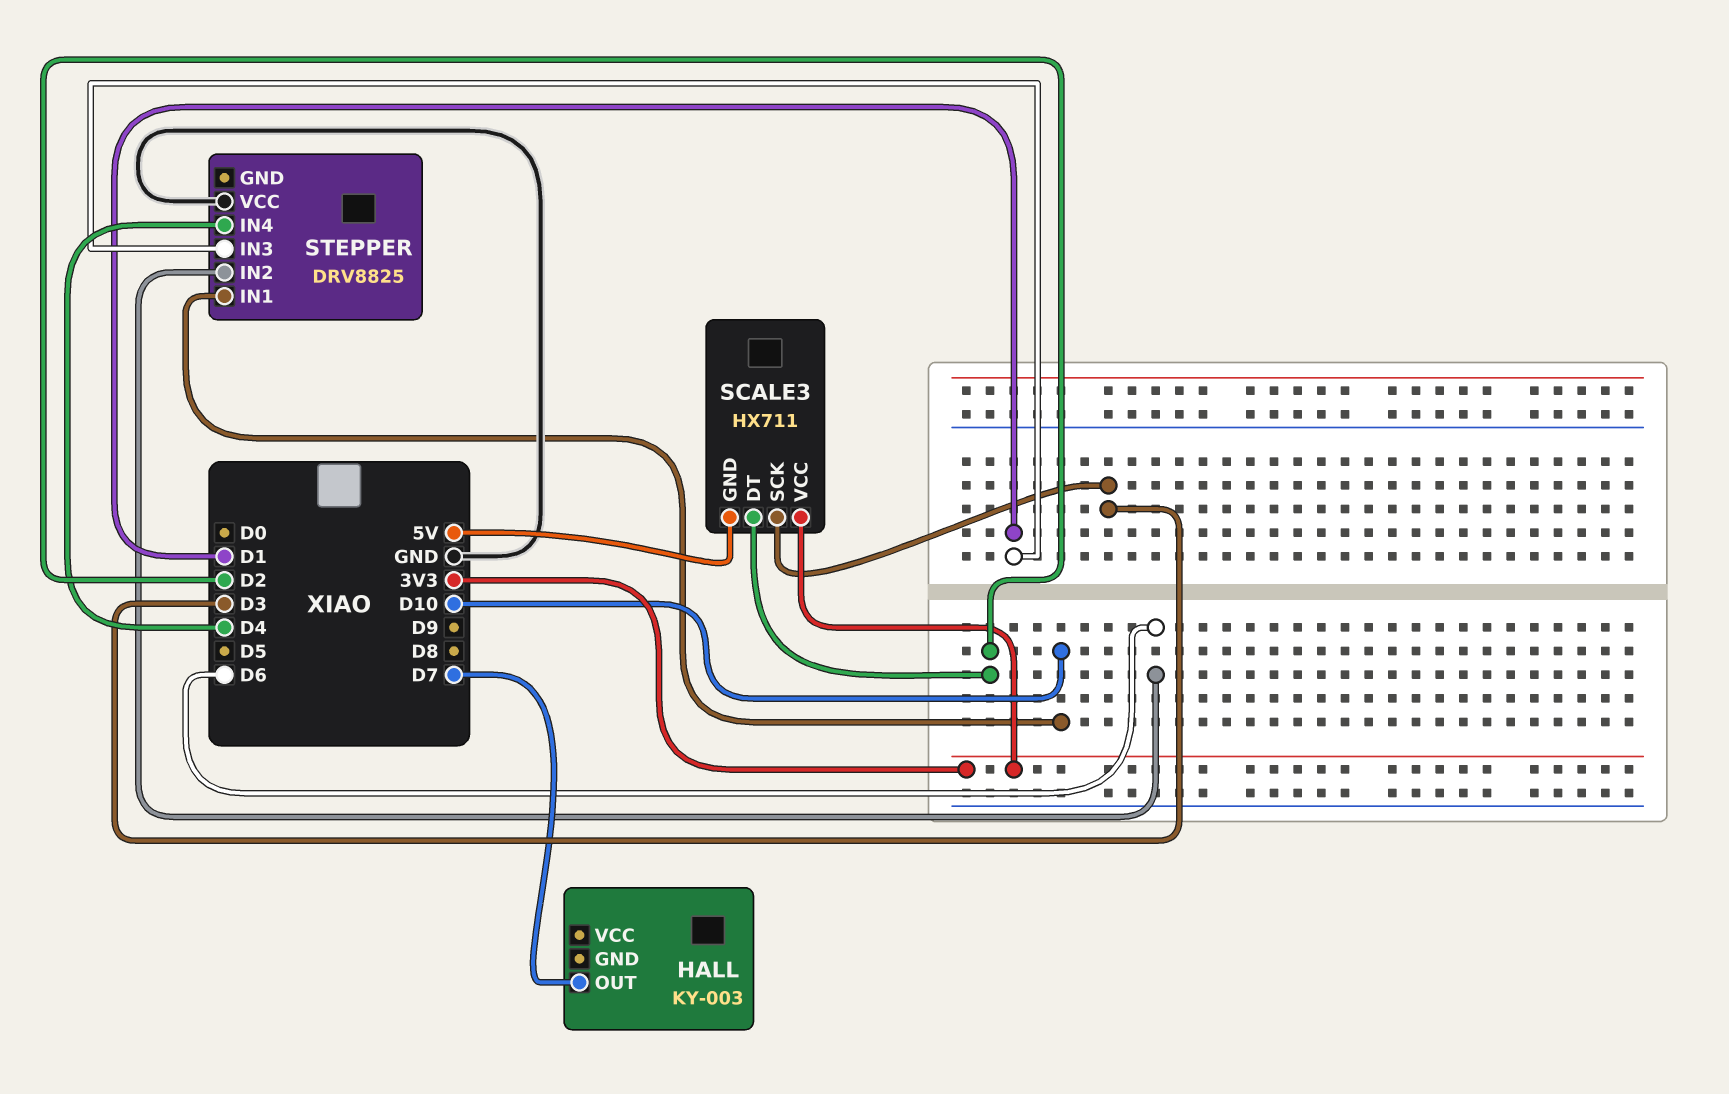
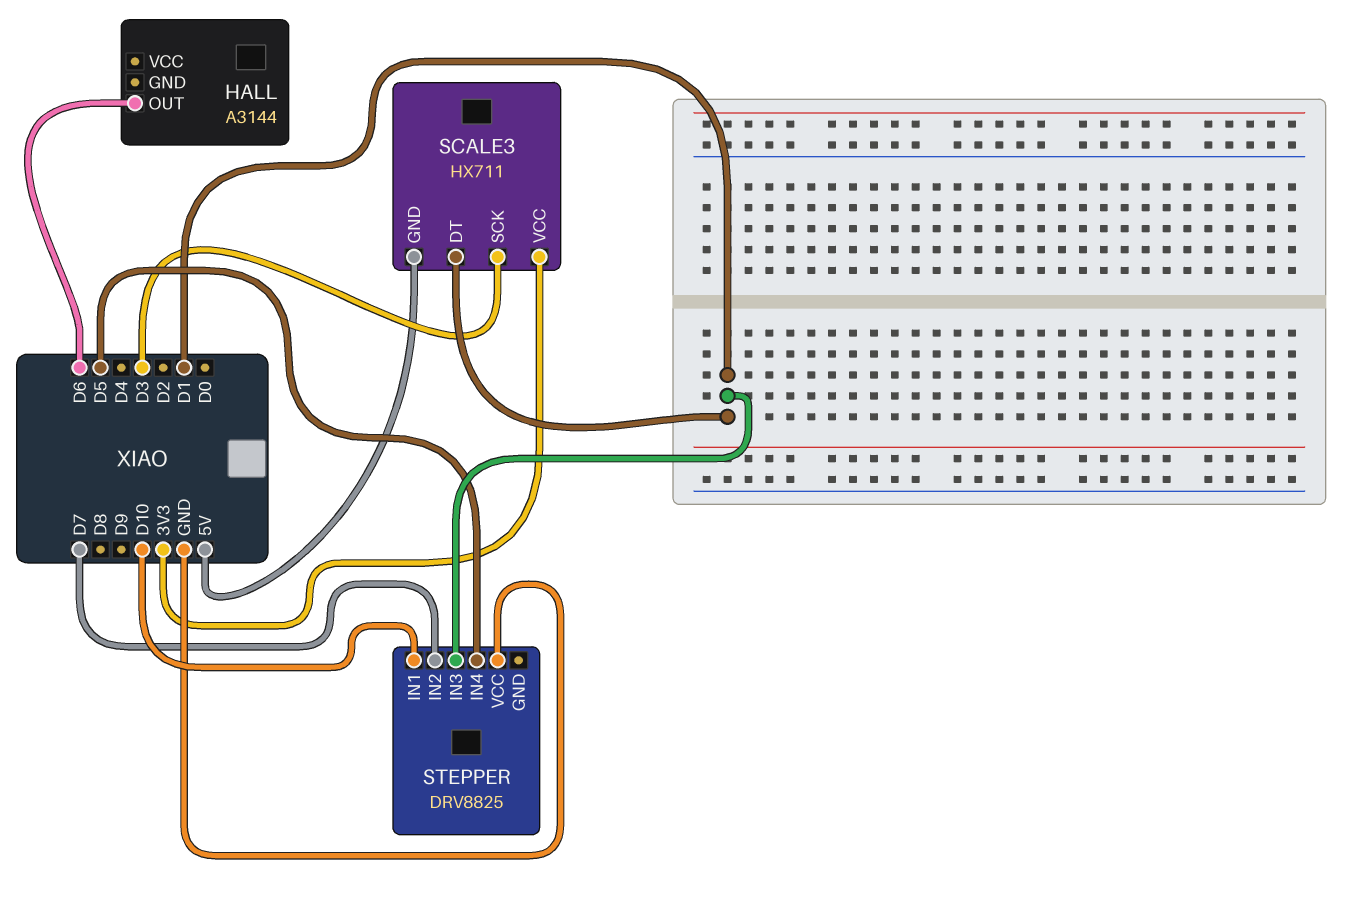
HALL: KY-003 -> A3144
HALL pin OUT: D7 -> D6
SCALE3 pin DT: D2 -> D1
STEPPER pin IN2: D6 -> D7
STEPPER pin IN4: D4 -> D5

